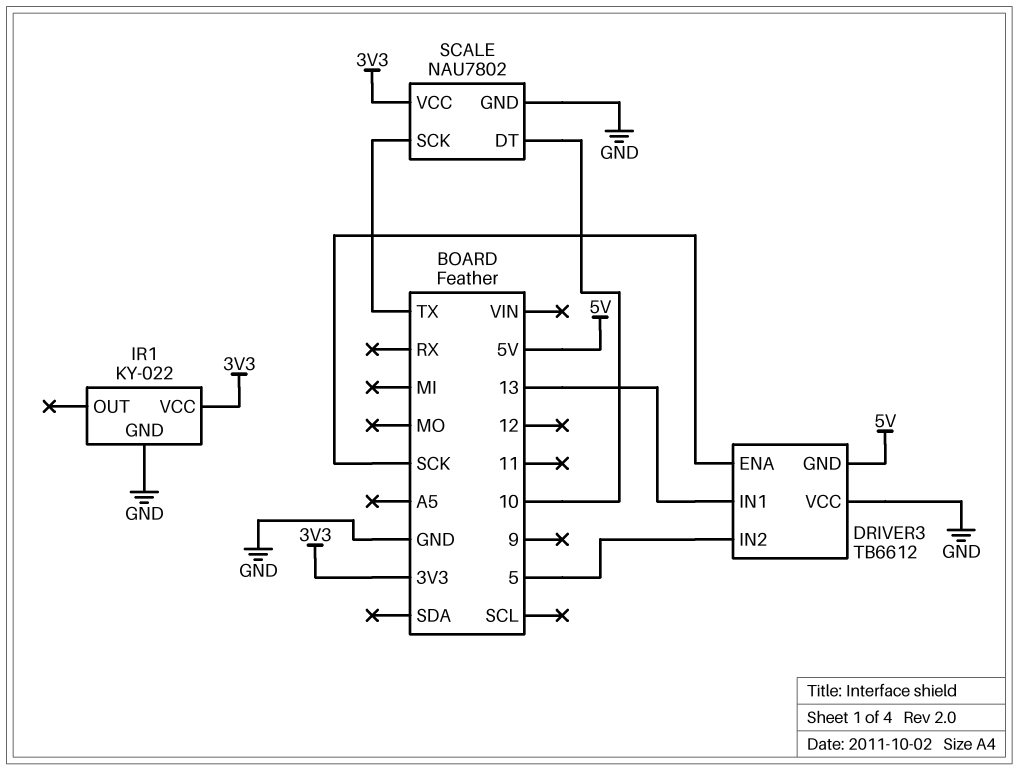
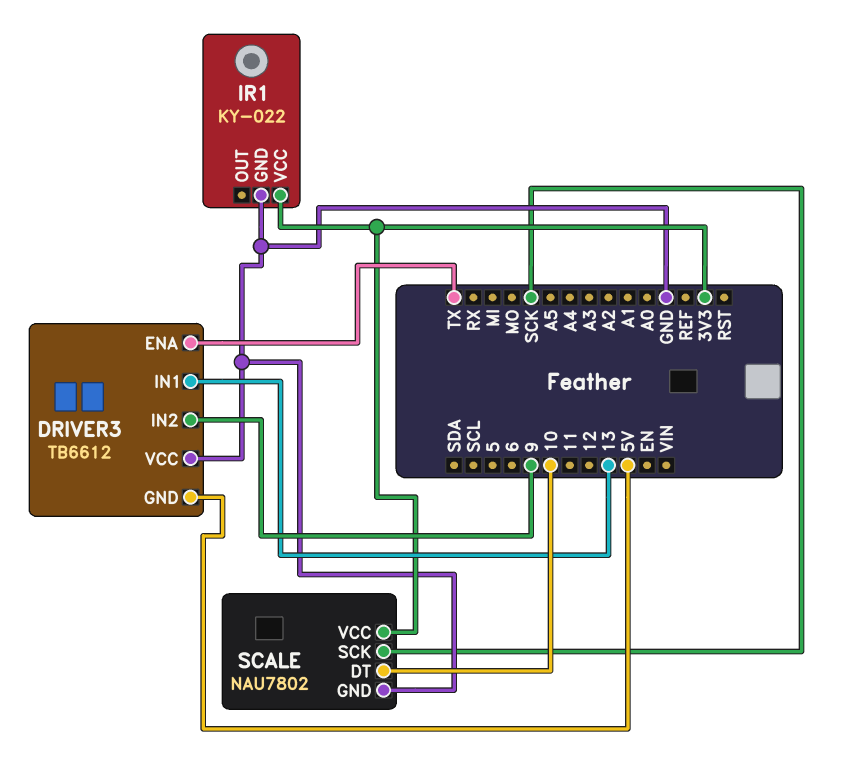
DRIVER3 pin ENA: SCK -> TX
DRIVER3 pin IN2: 5 -> 9
SCALE pin SCK: TX -> SCK

